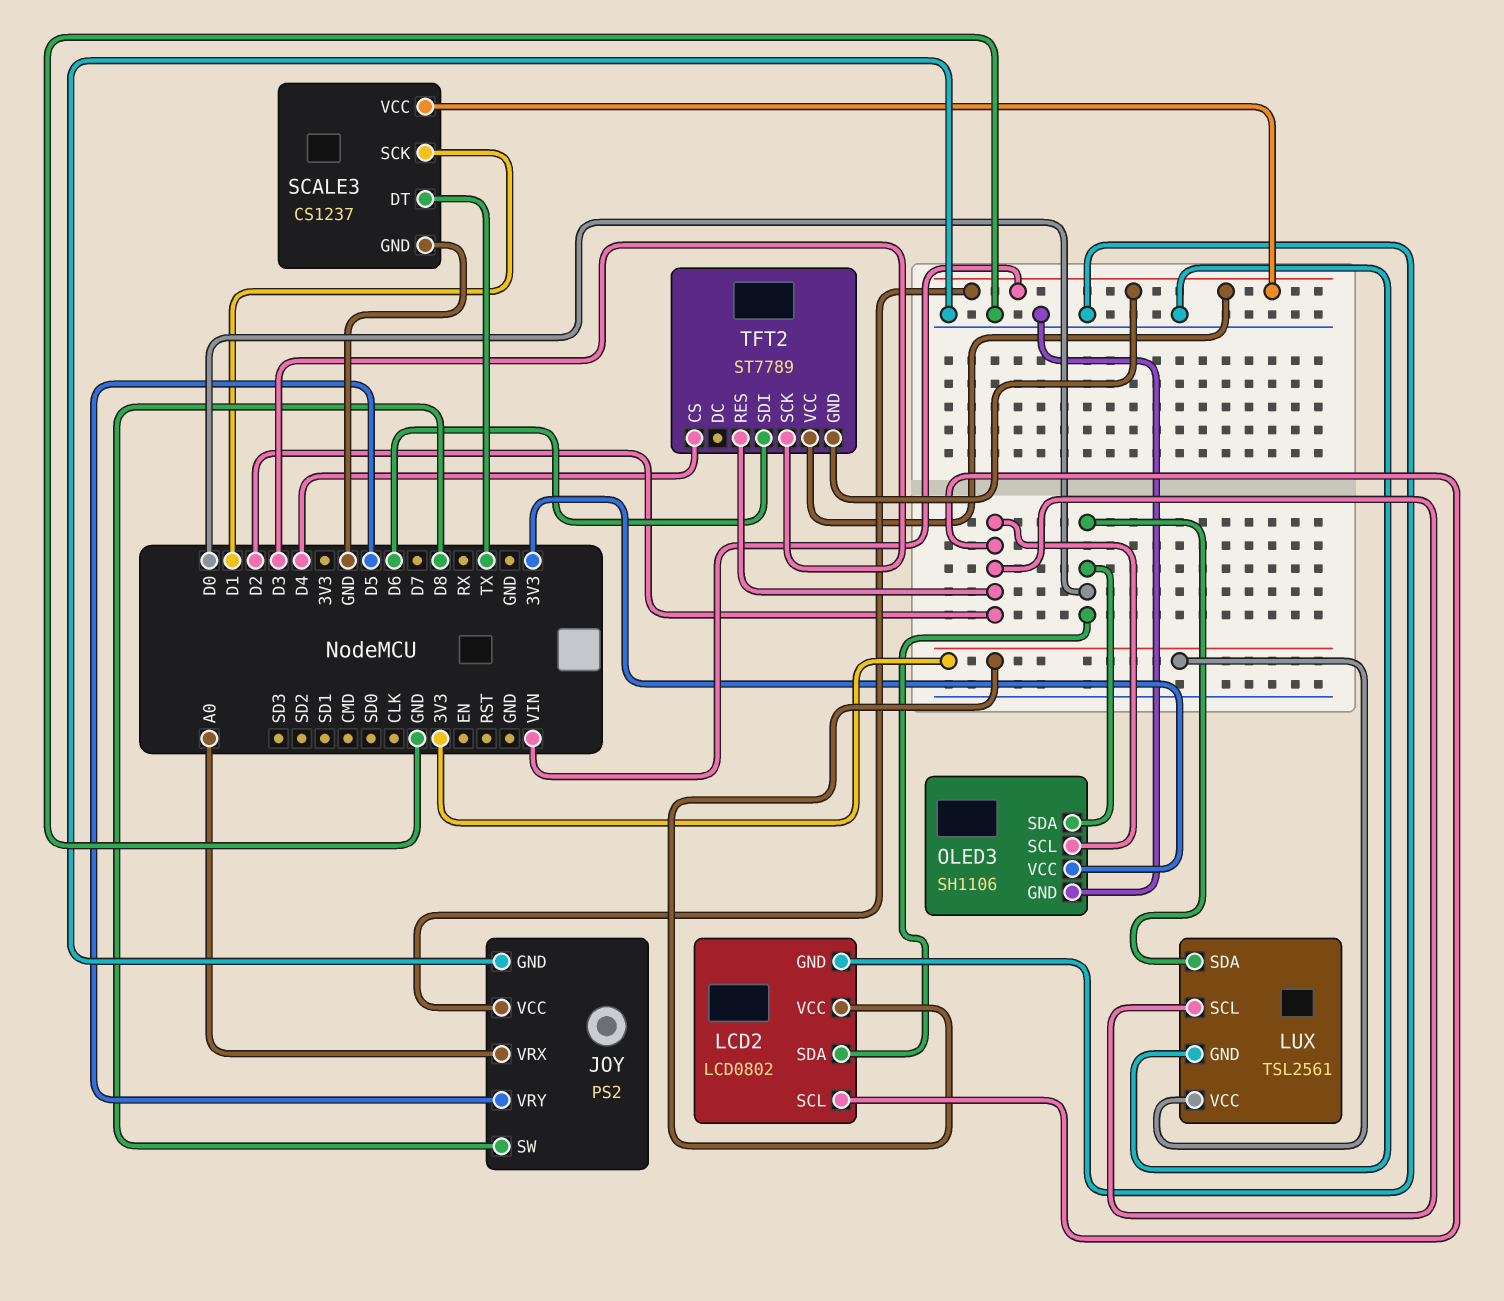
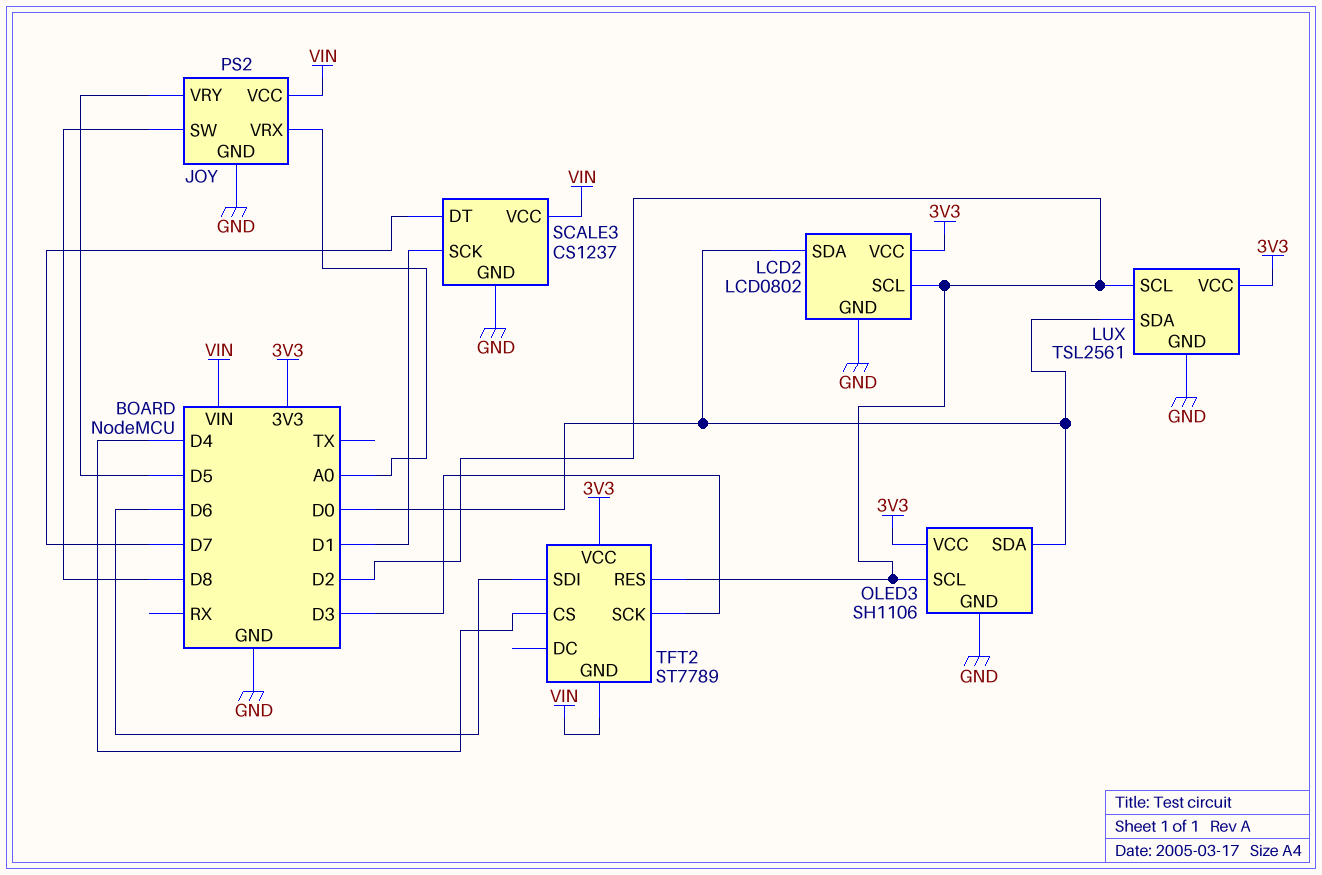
SCALE3 pin DT: TX -> D7
TFT2 pin VCC: VIN -> 3V3

